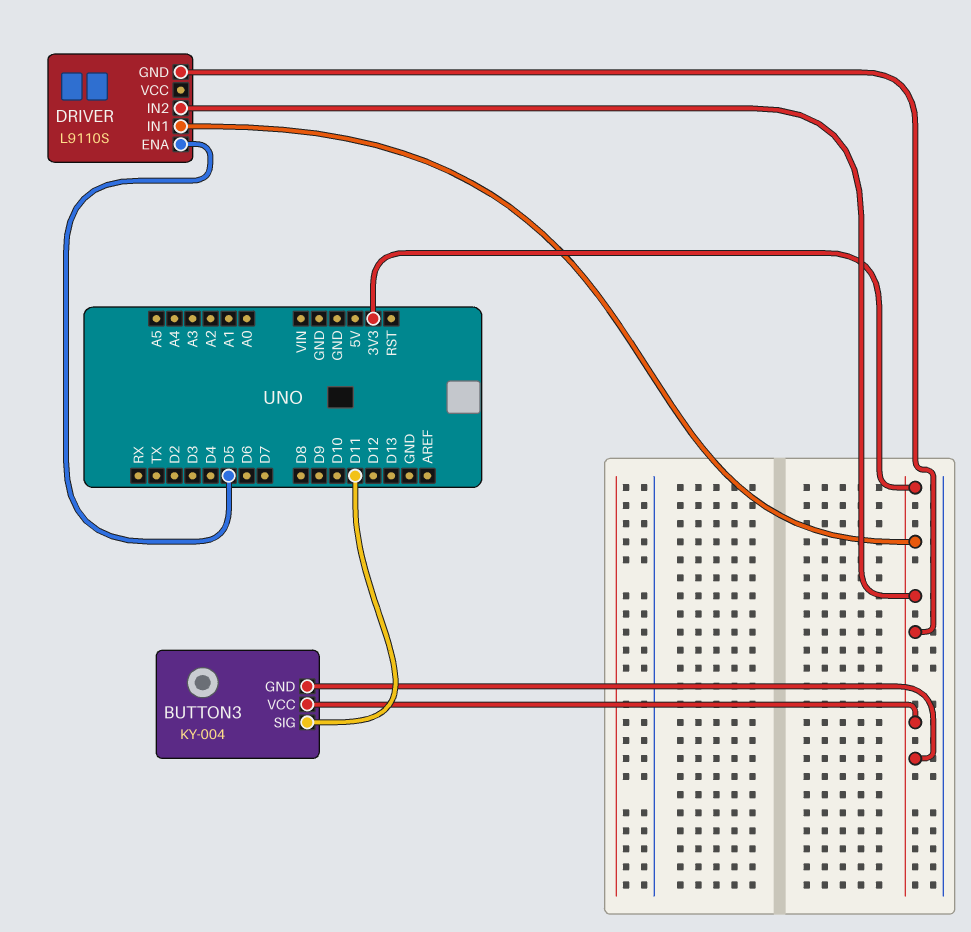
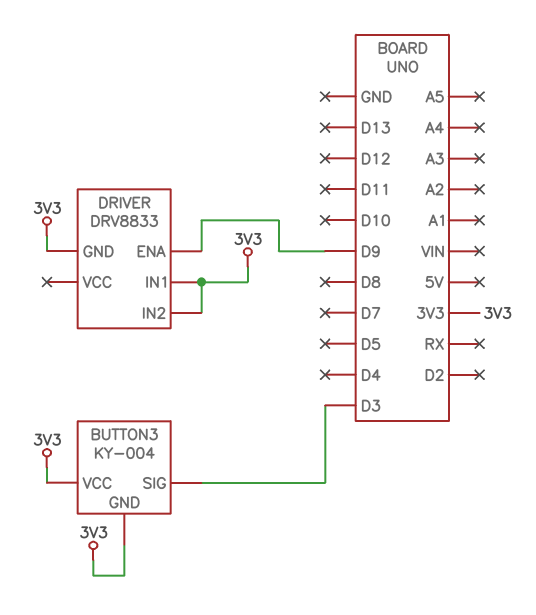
BUTTON3 pin SIG: D11 -> D3
DRIVER: L9110S -> DRV8833
DRIVER pin ENA: D5 -> D9

